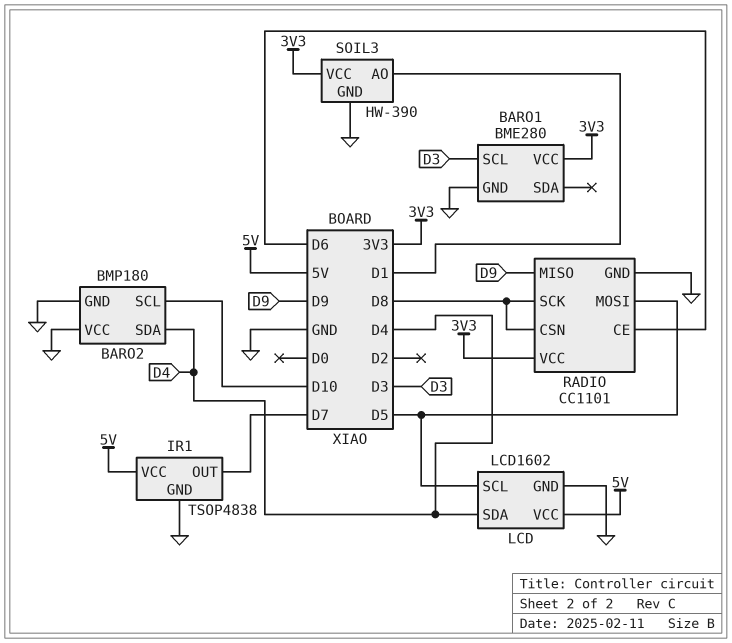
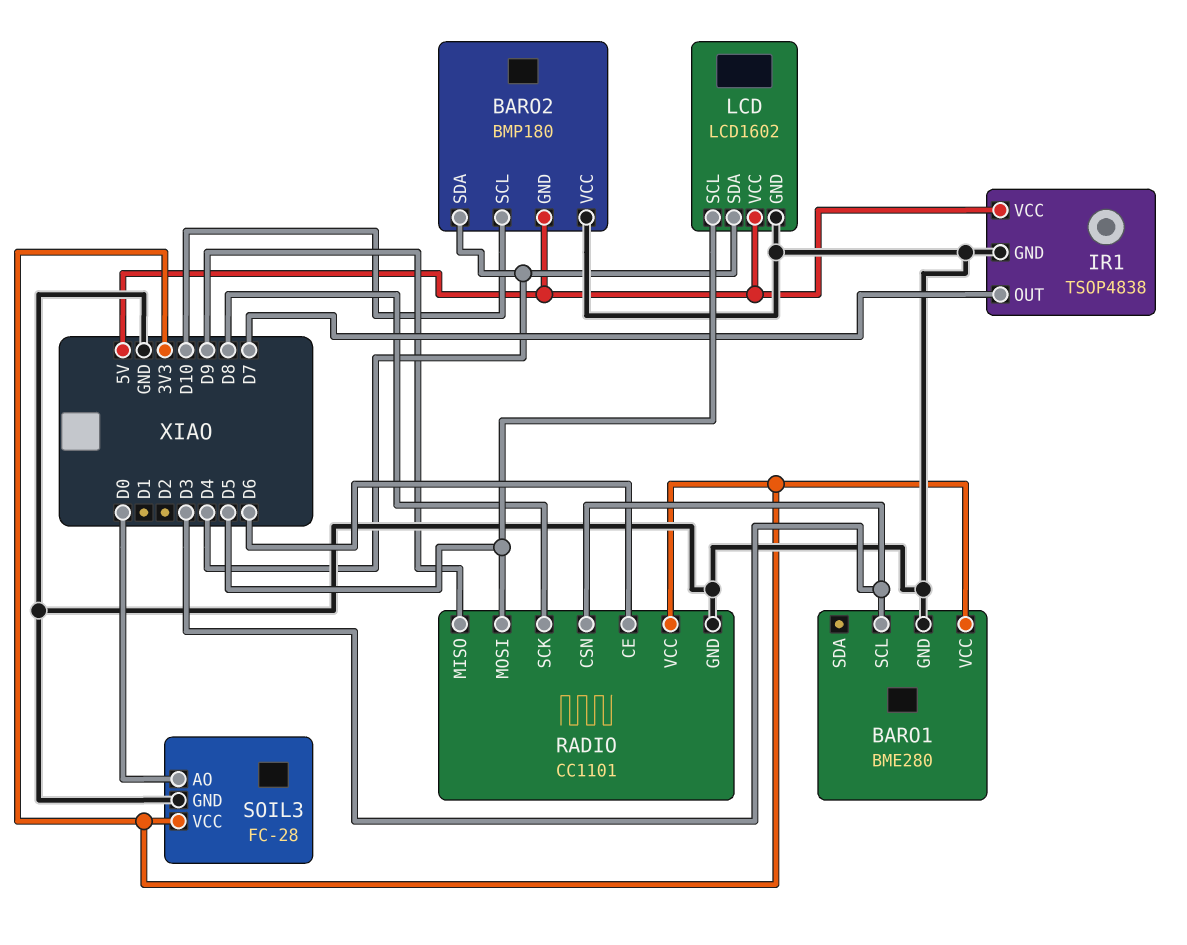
BARO2 pin GND: GND -> 5V
RADIO pin CSN: D8 -> D3
SOIL3: HW-390 -> FC-28
SOIL3 pin AO: D1 -> D0

